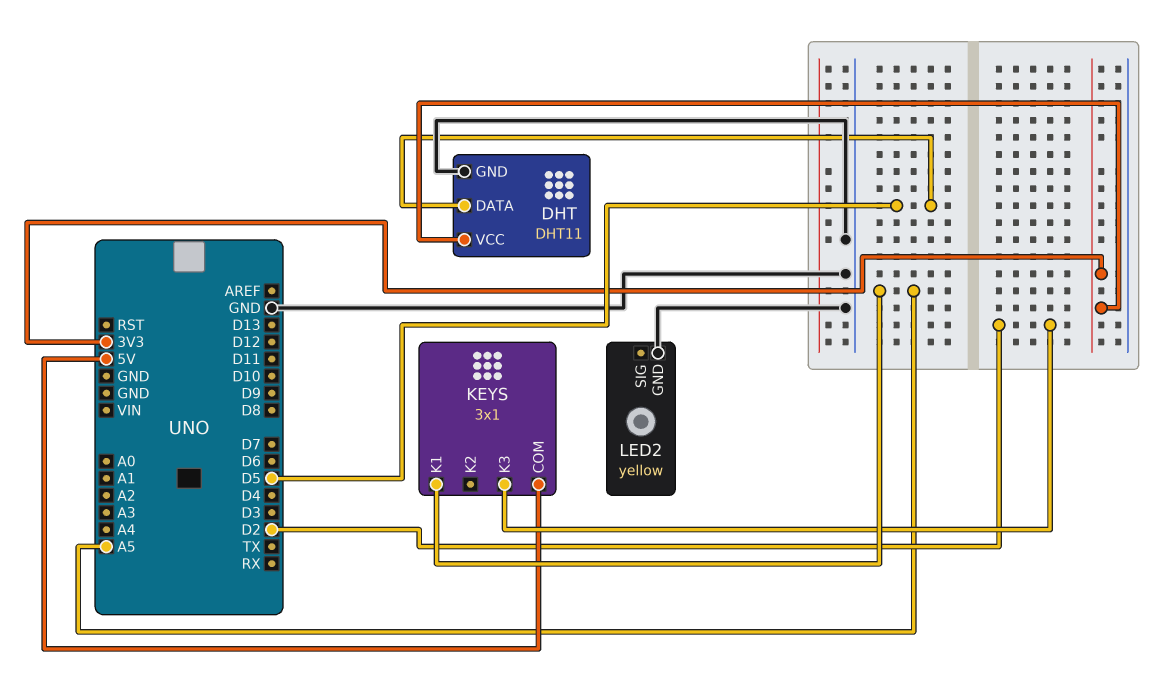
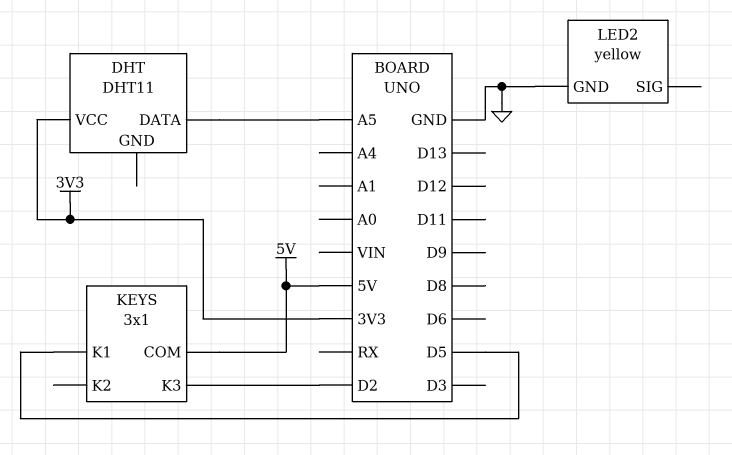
DHT pin DATA: D5 -> A5
DHT pin GND: GND -> none
KEYS pin K1: A5 -> D5

